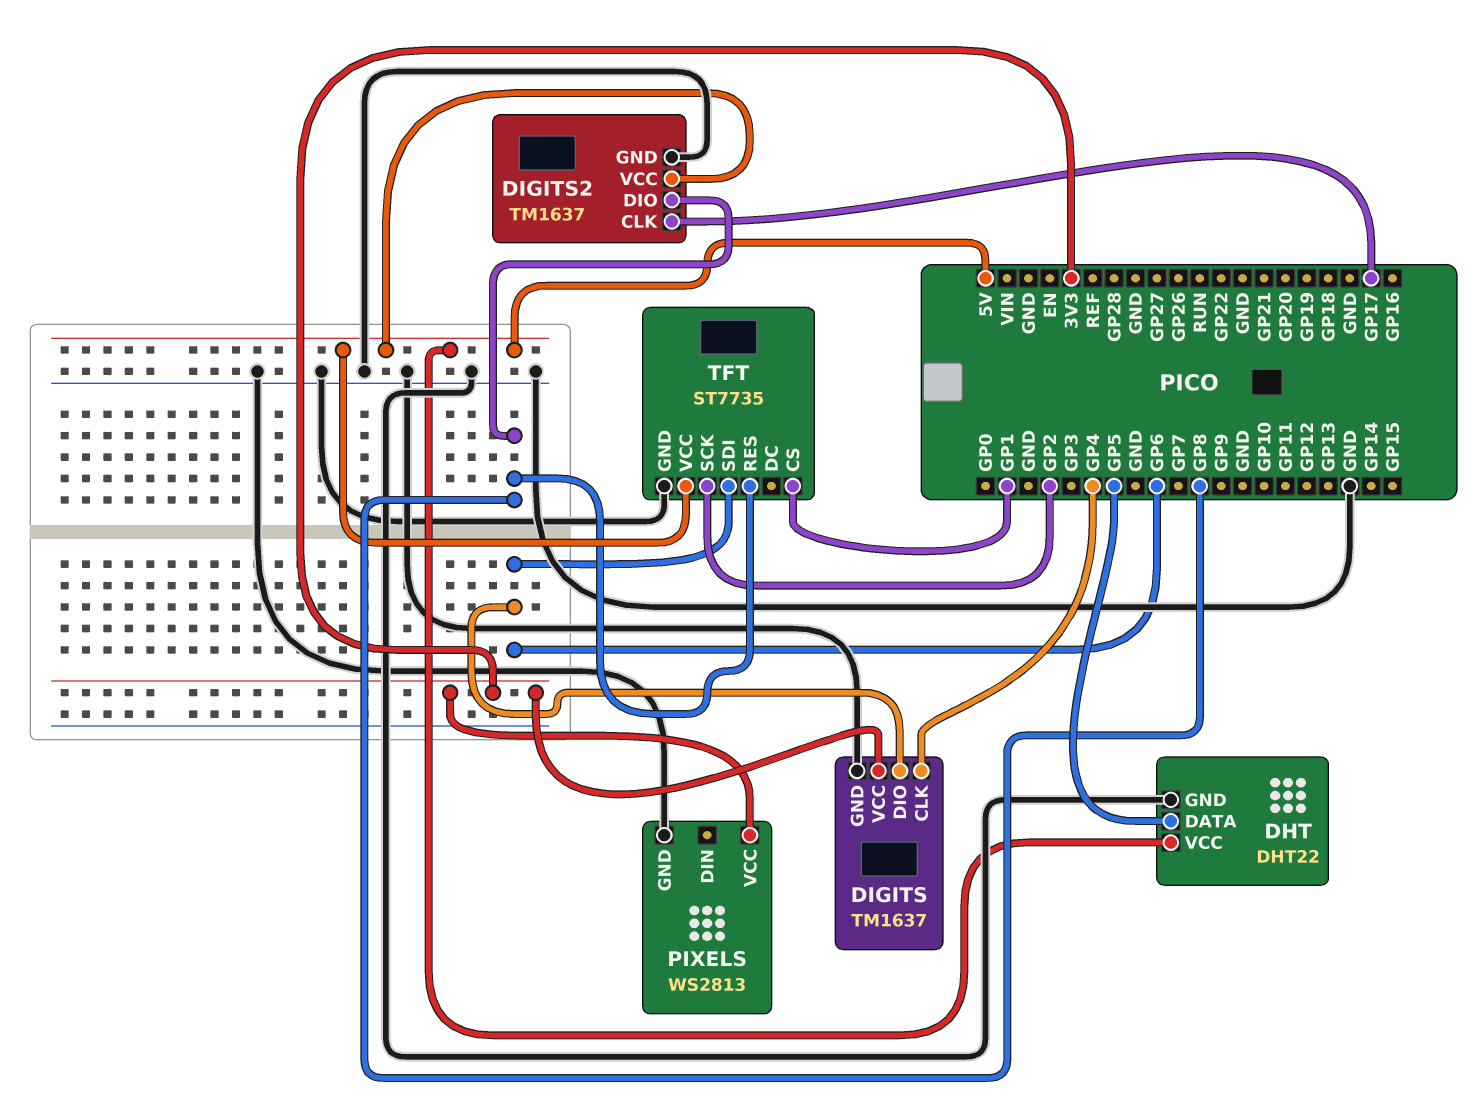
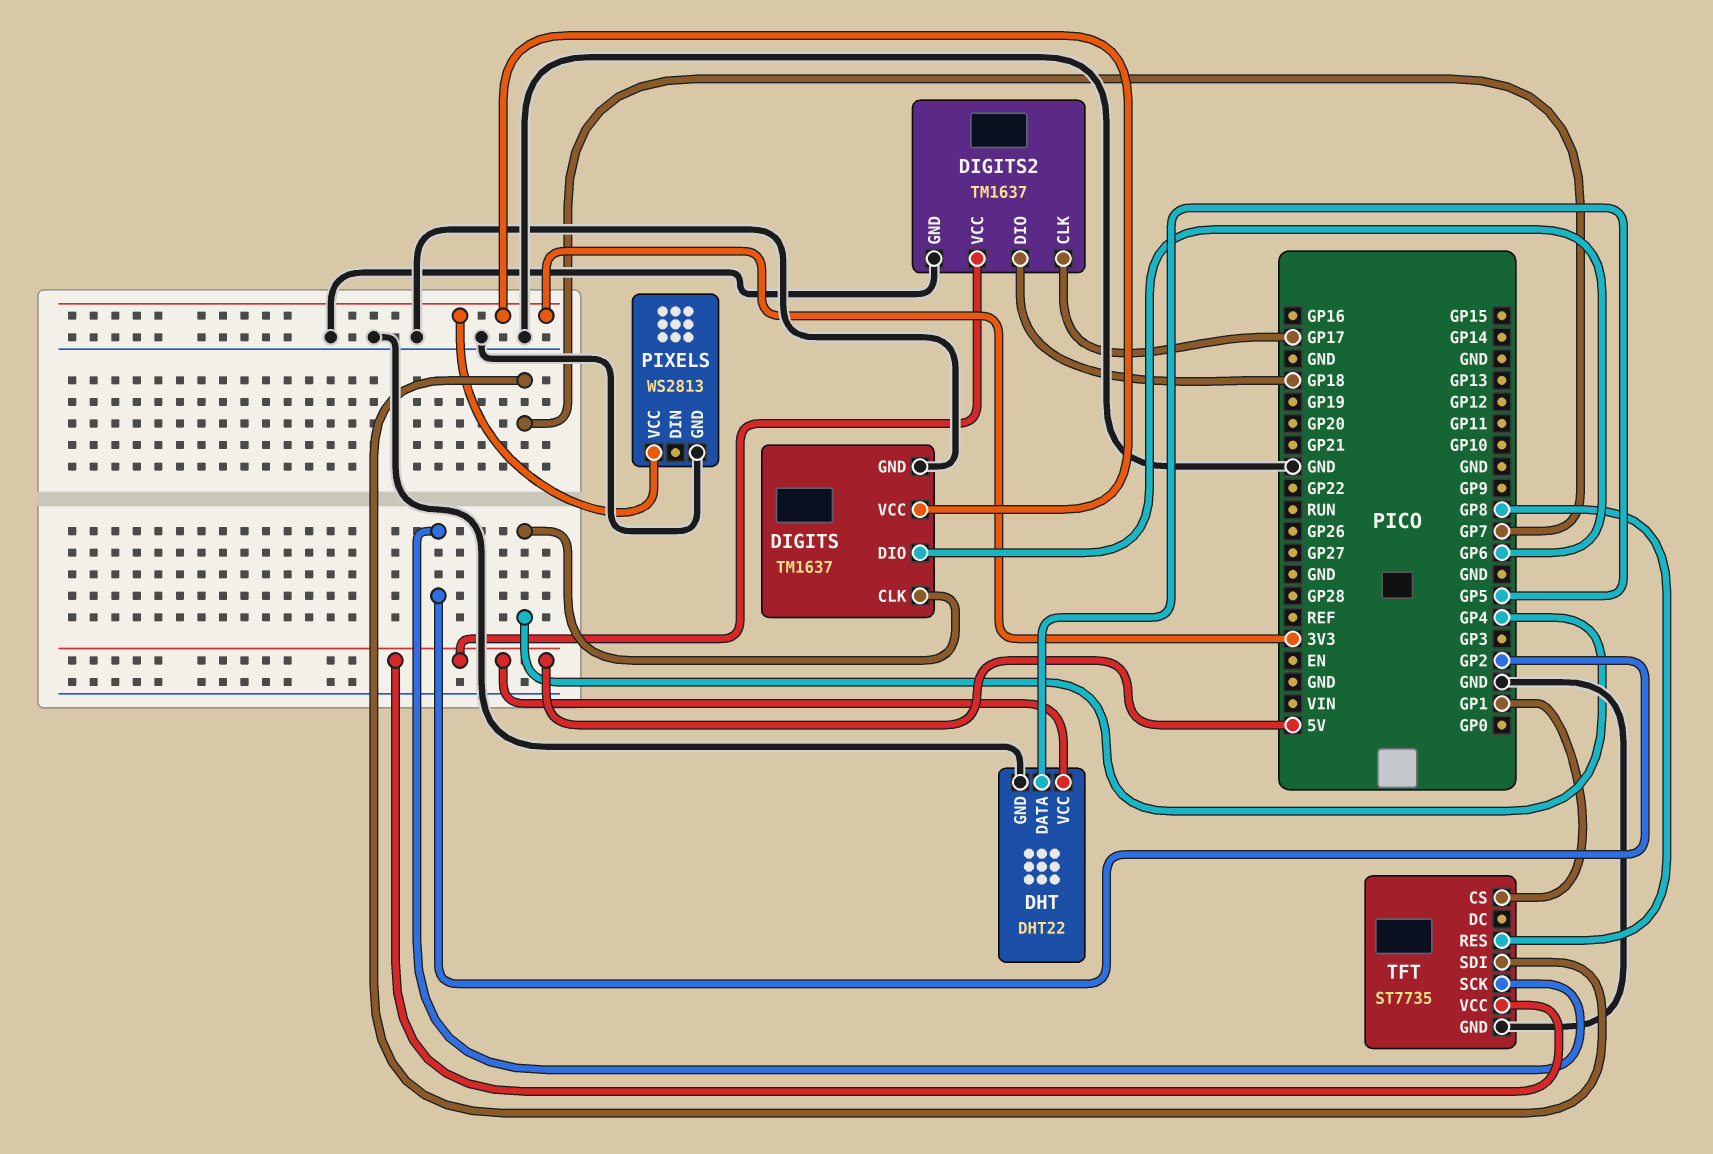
DIGITS2 pin DIO: GP8 -> GP18
TFT pin SDI: GP6 -> GP7

